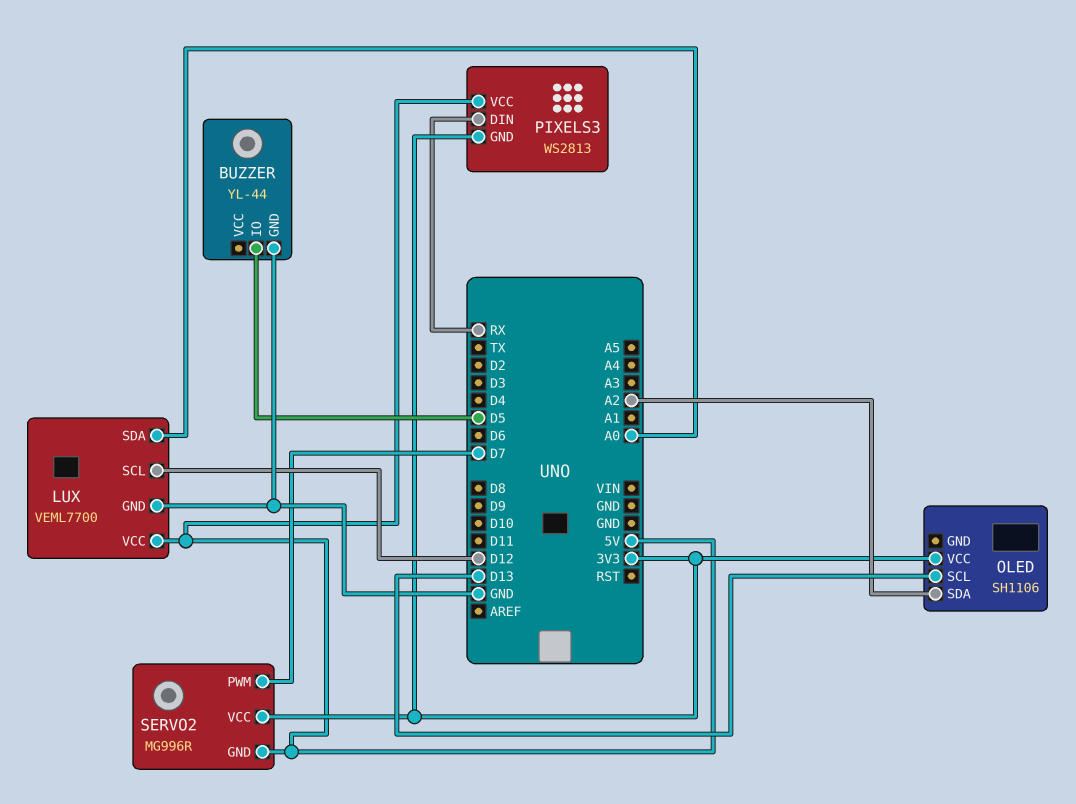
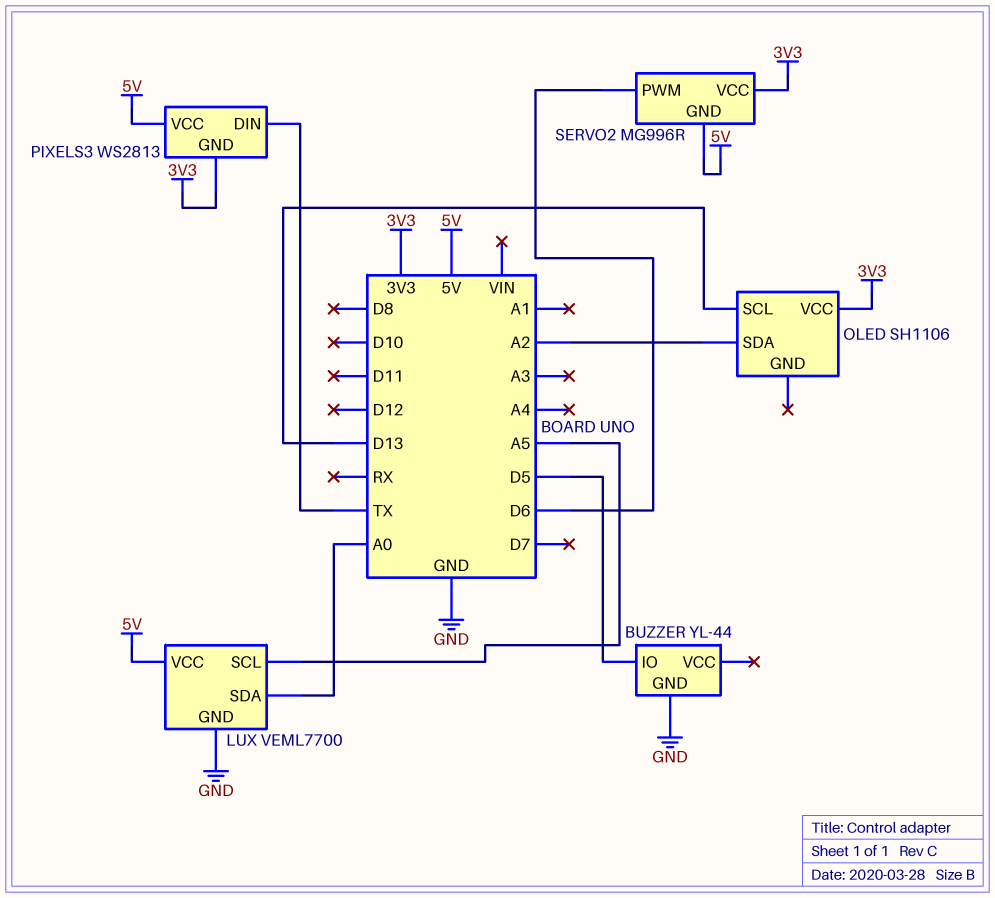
LUX pin SCL: D12 -> A5
PIXELS3 pin DIN: RX -> TX
SERVO2 pin PWM: D7 -> D6

